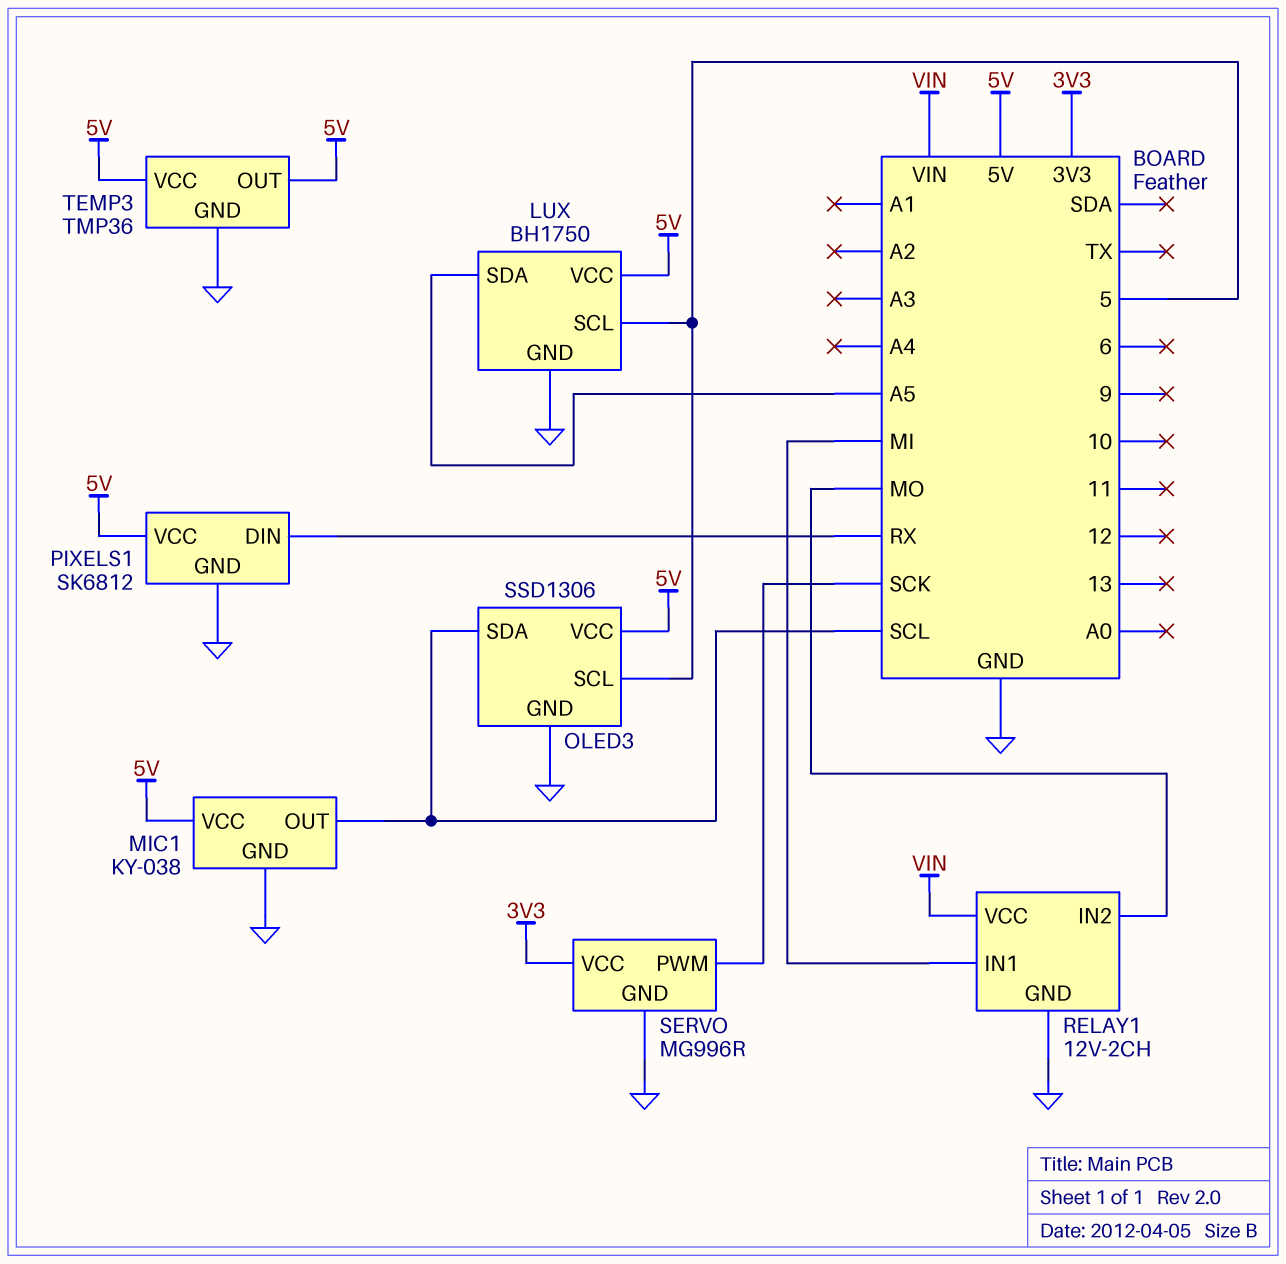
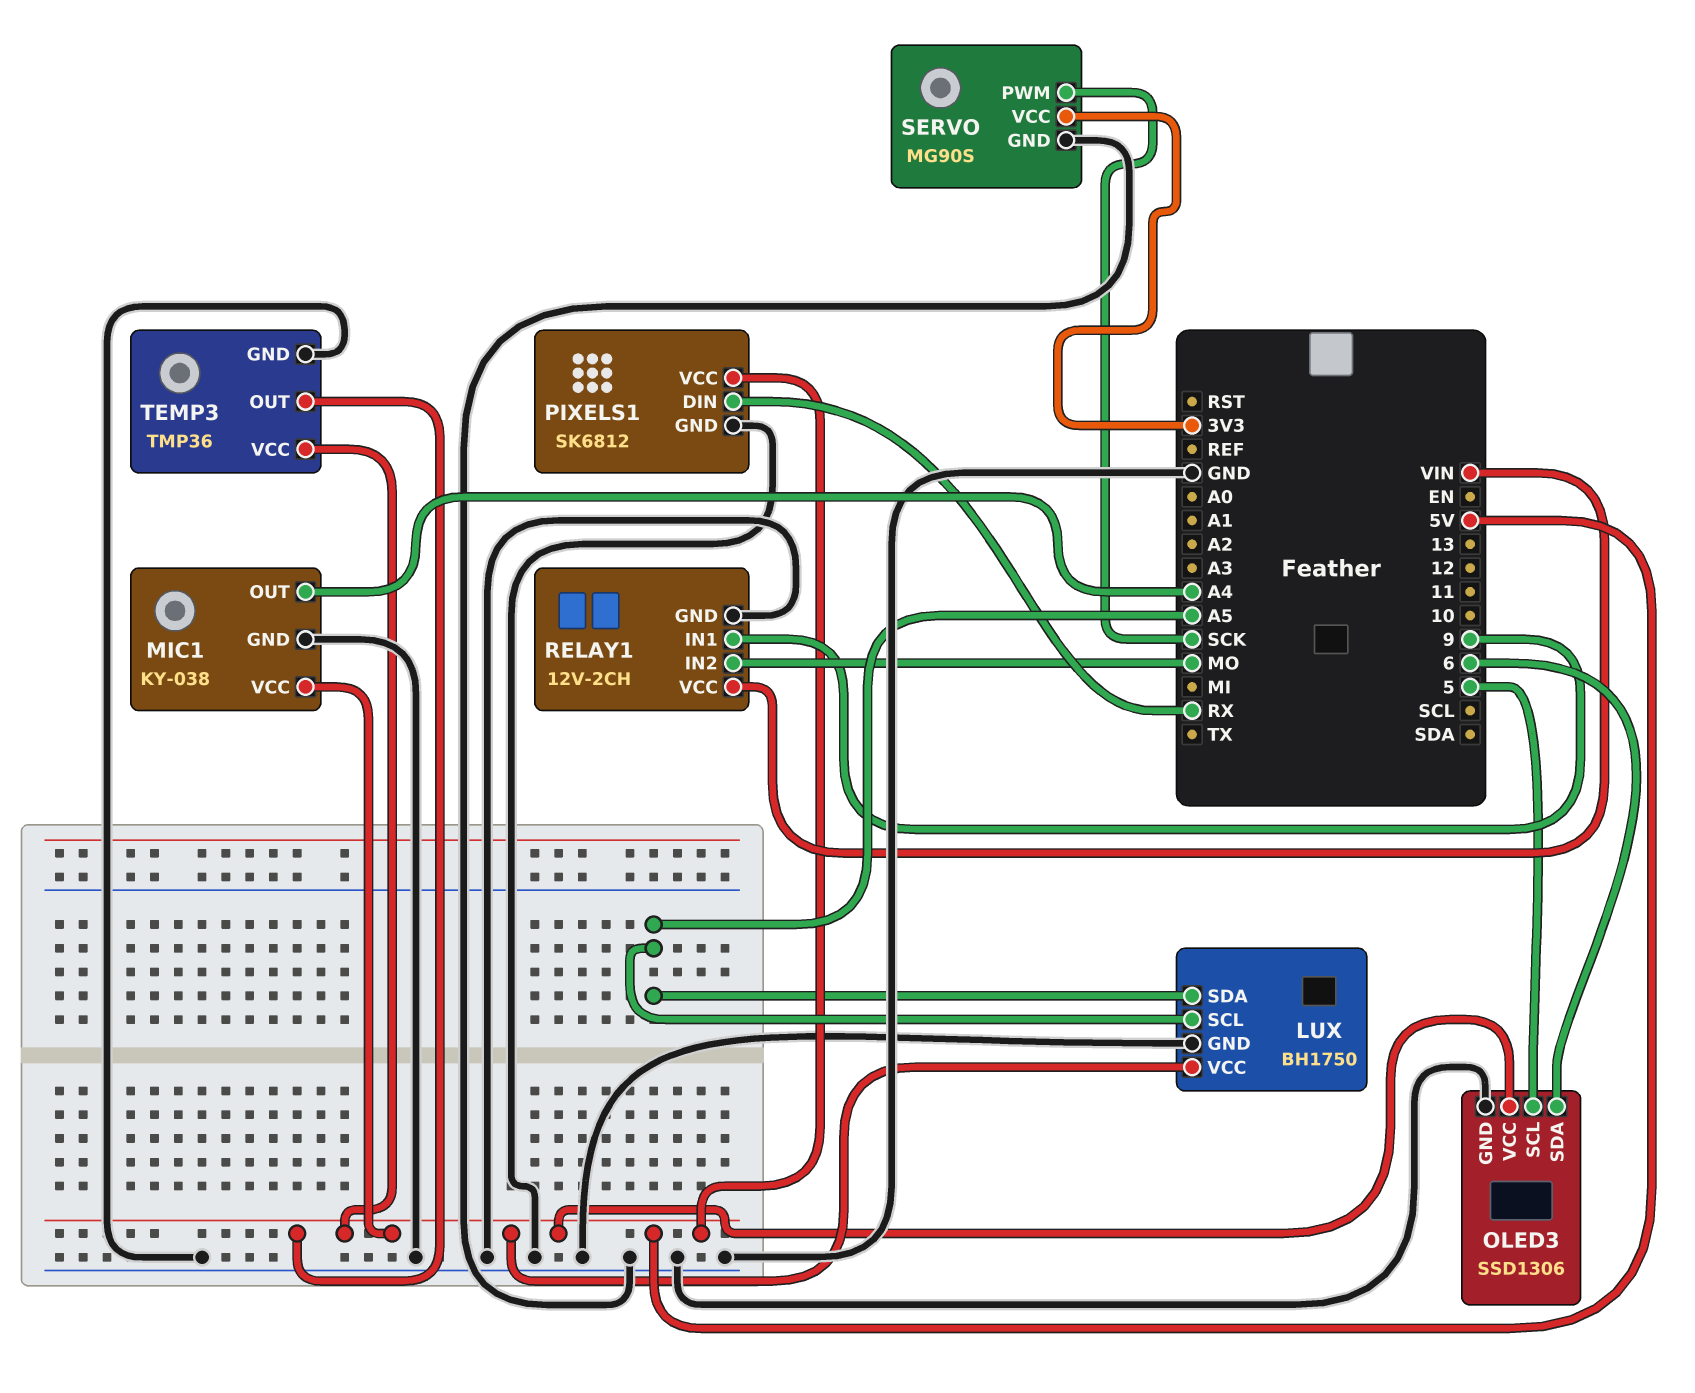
LUX pin SCL: 5 -> A5
MIC1 pin OUT: SCL -> A4
OLED3 pin SDA: SCL -> 6
RELAY1 pin IN1: MI -> 9
SERVO: MG996R -> MG90S

